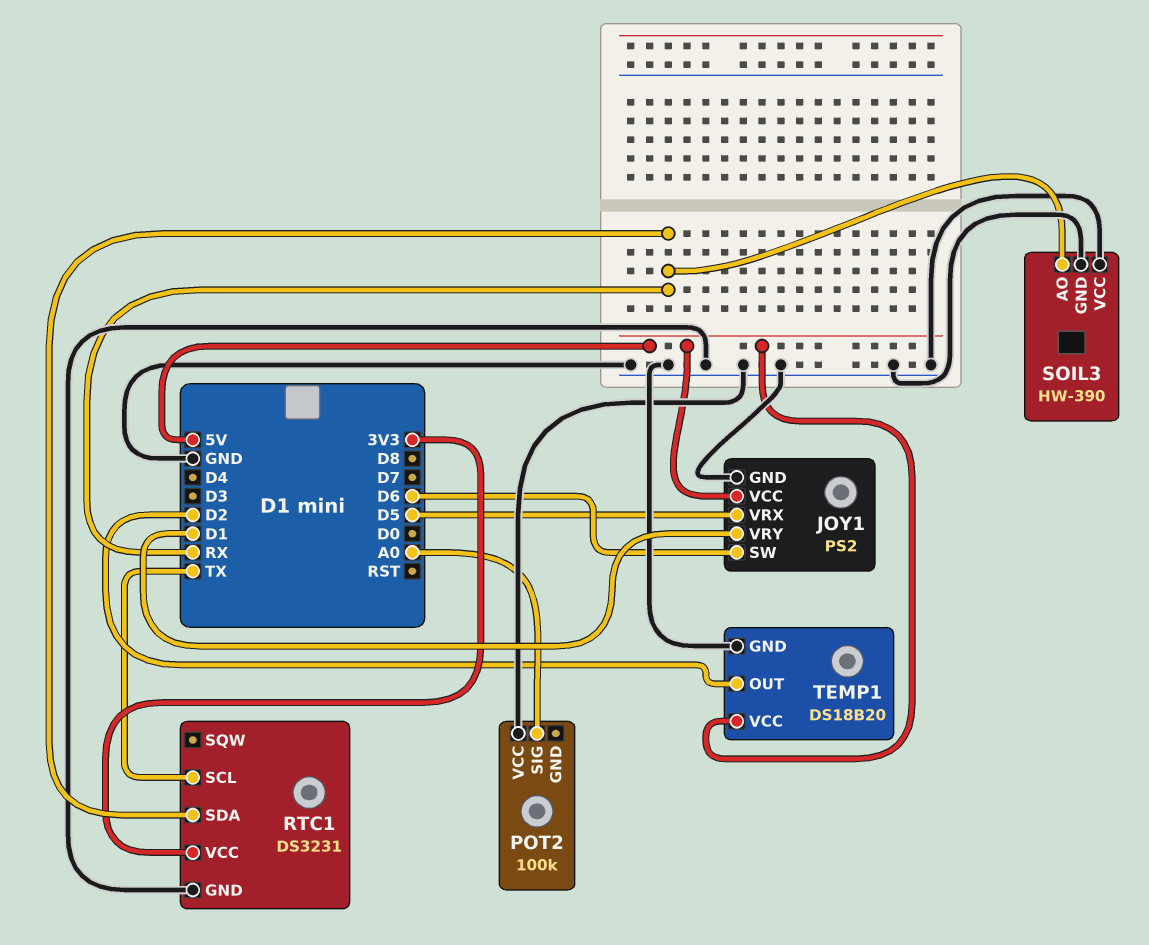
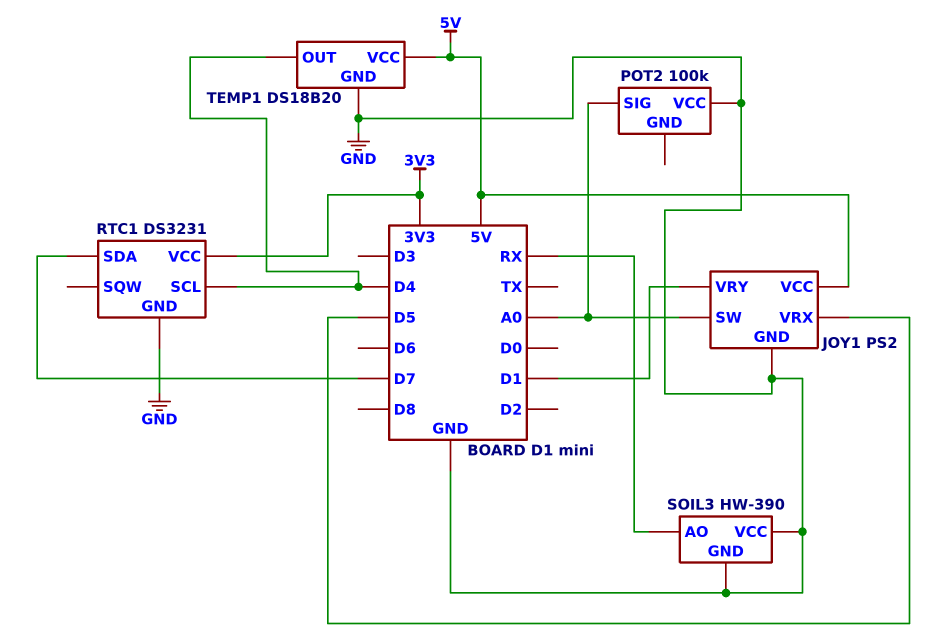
JOY1 pin SW: D6 -> A0
RTC1 pin SCL: TX -> D4
RTC1 pin SDA: RX -> D7
TEMP1 pin OUT: D2 -> D4

